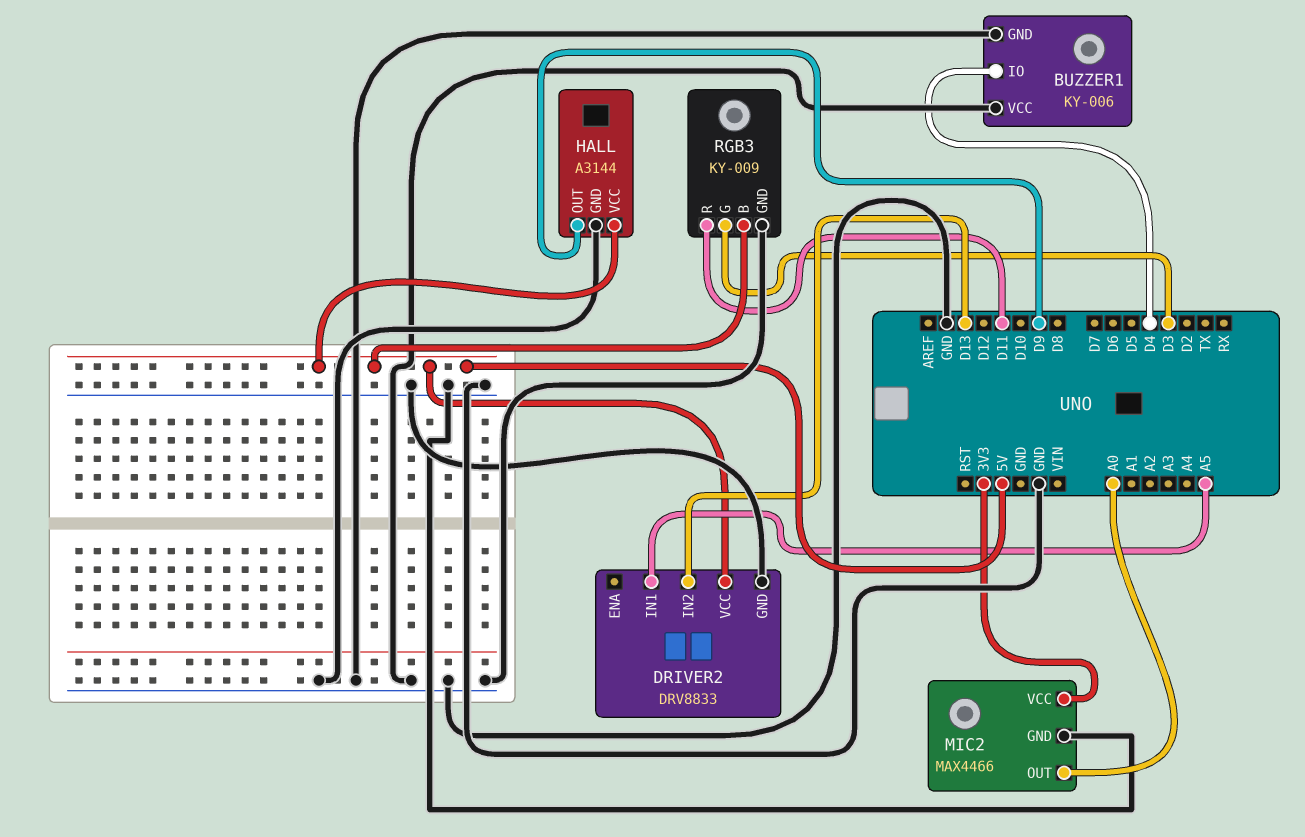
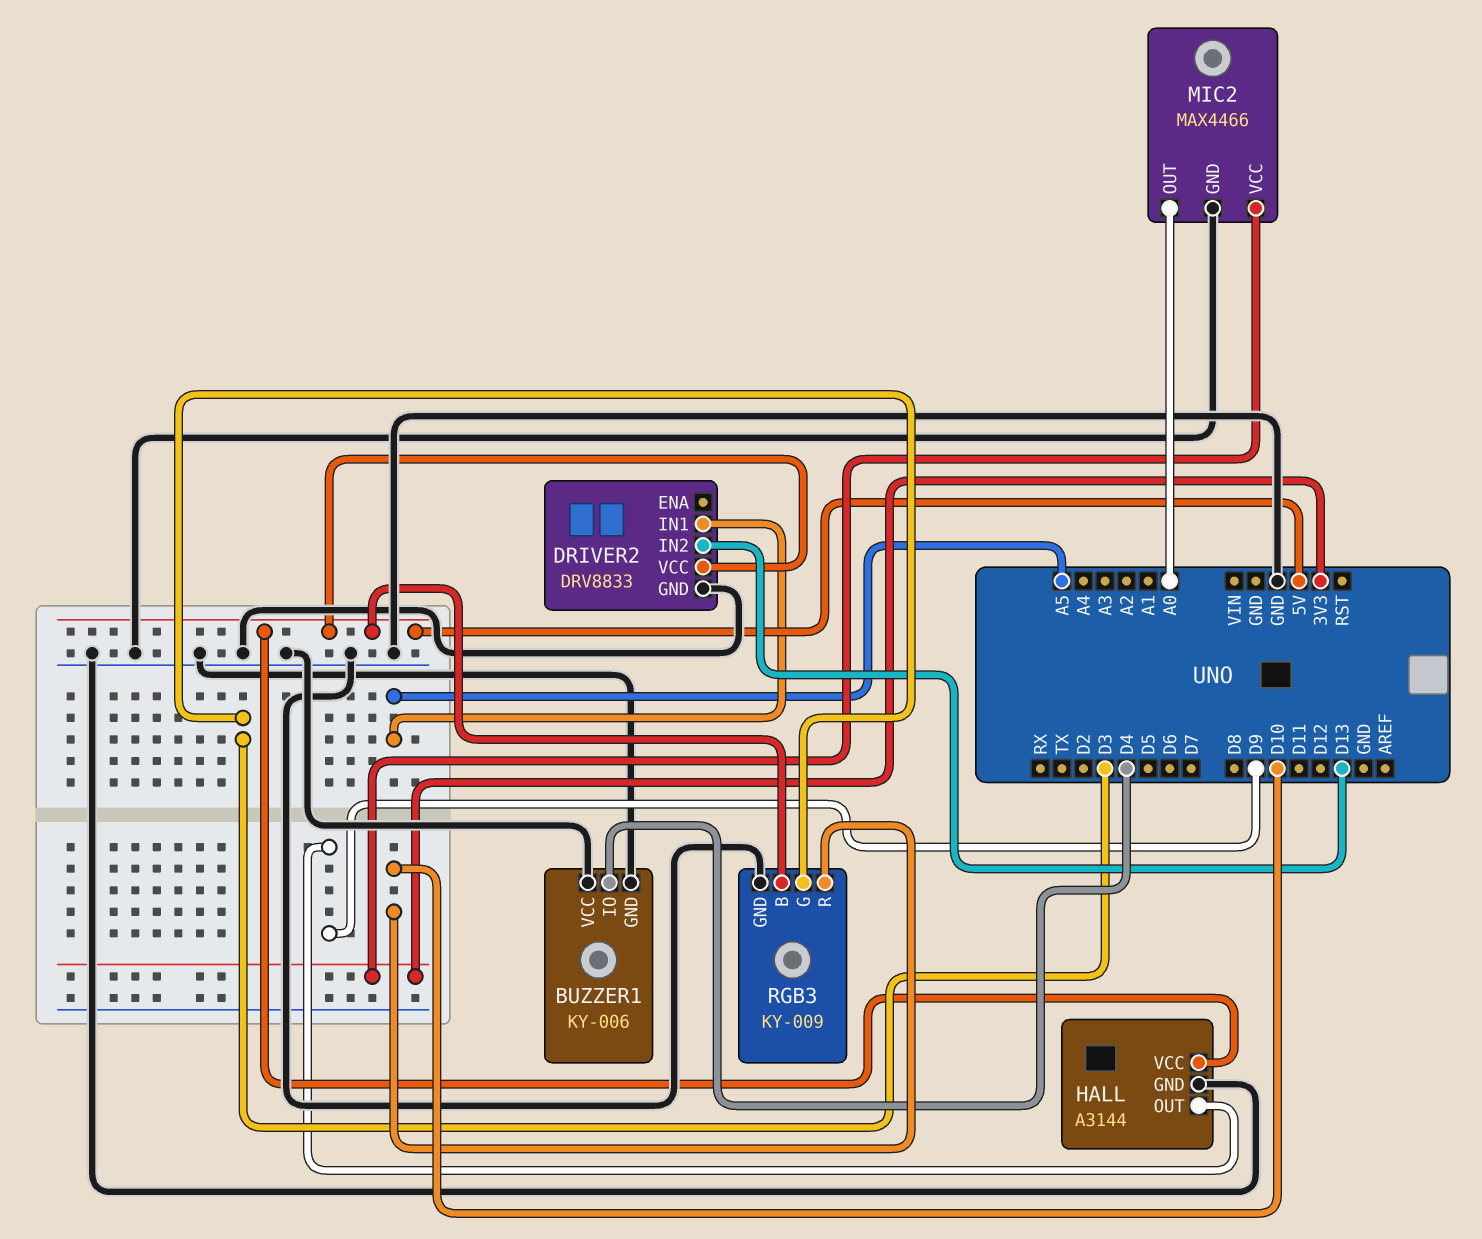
RGB3 pin R: D11 -> D10

